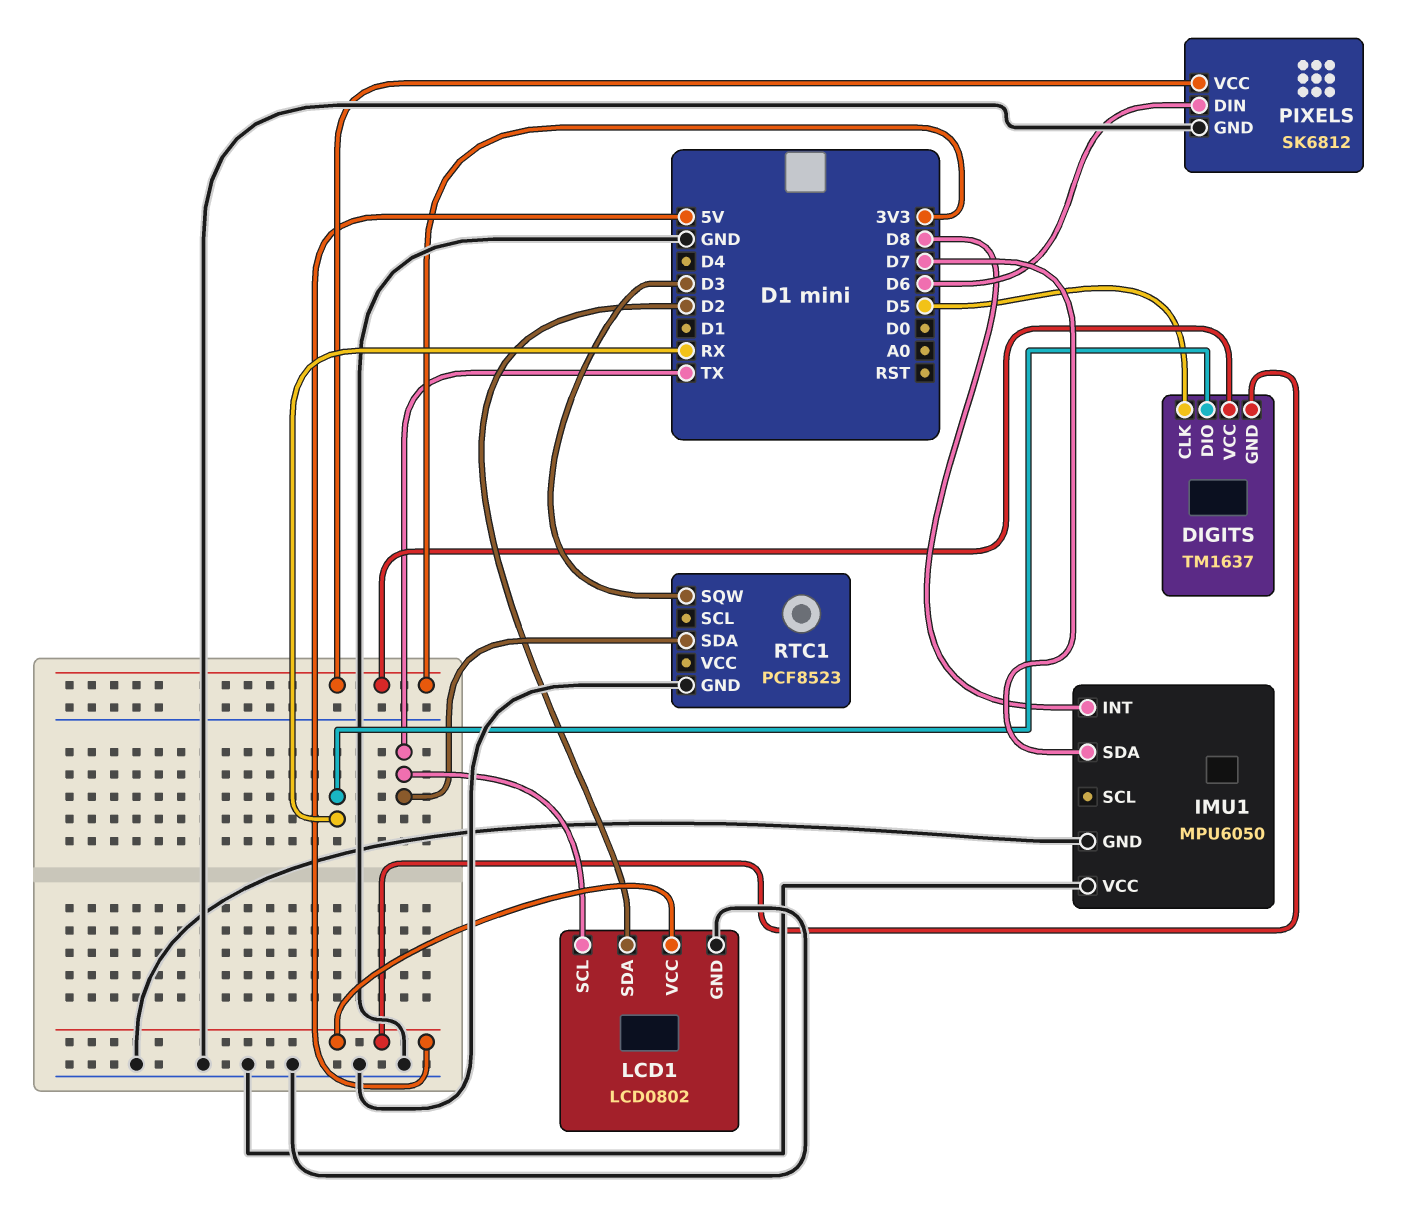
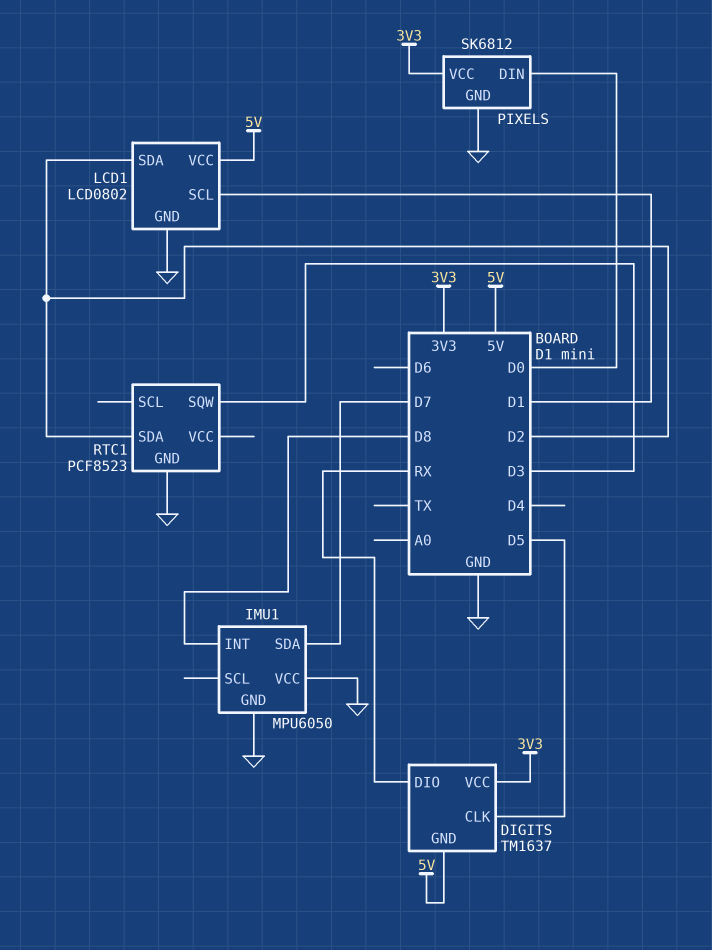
LCD1 pin SCL: TX -> D1
PIXELS pin DIN: D6 -> D0
RTC1 pin SDA: TX -> D2

